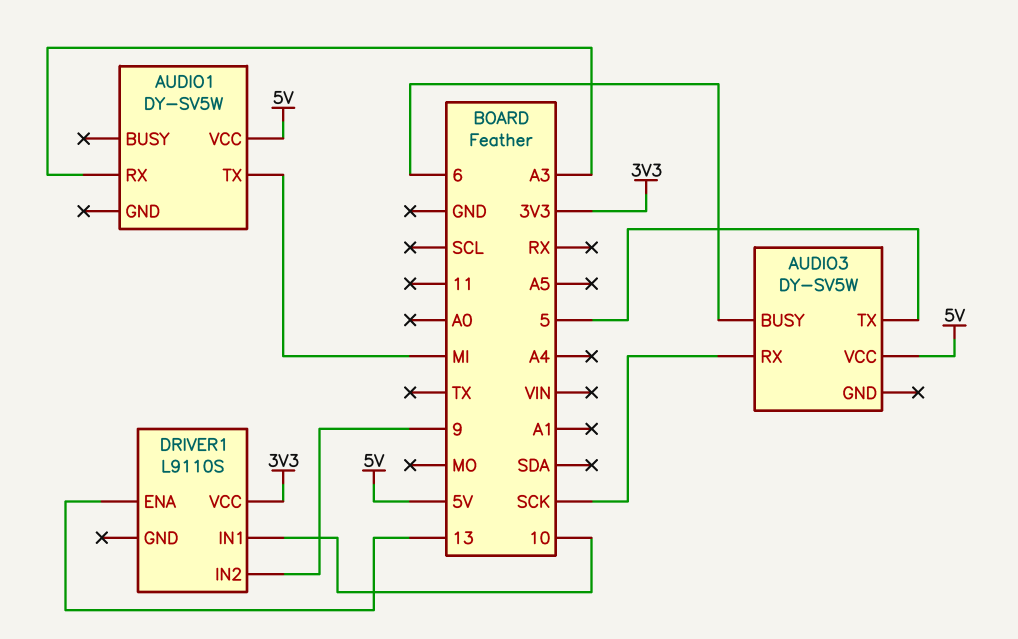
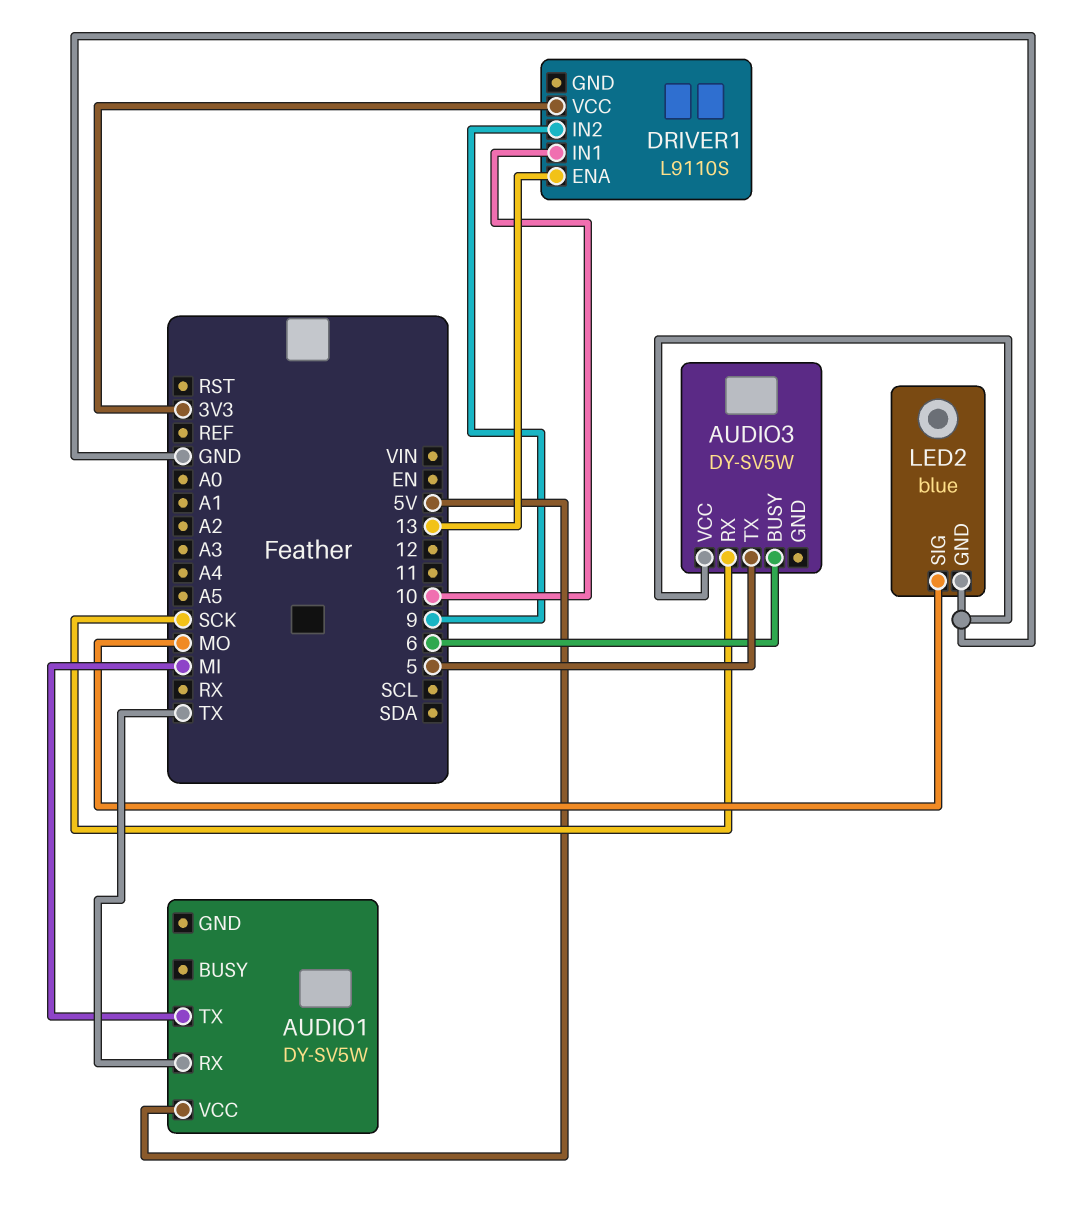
AUDIO1 pin RX: A3 -> TX
AUDIO3 pin VCC: 5V -> GND
LED2: none -> blue
LED2 pin GND: none -> GND
LED2 pin SIG: none -> MO

